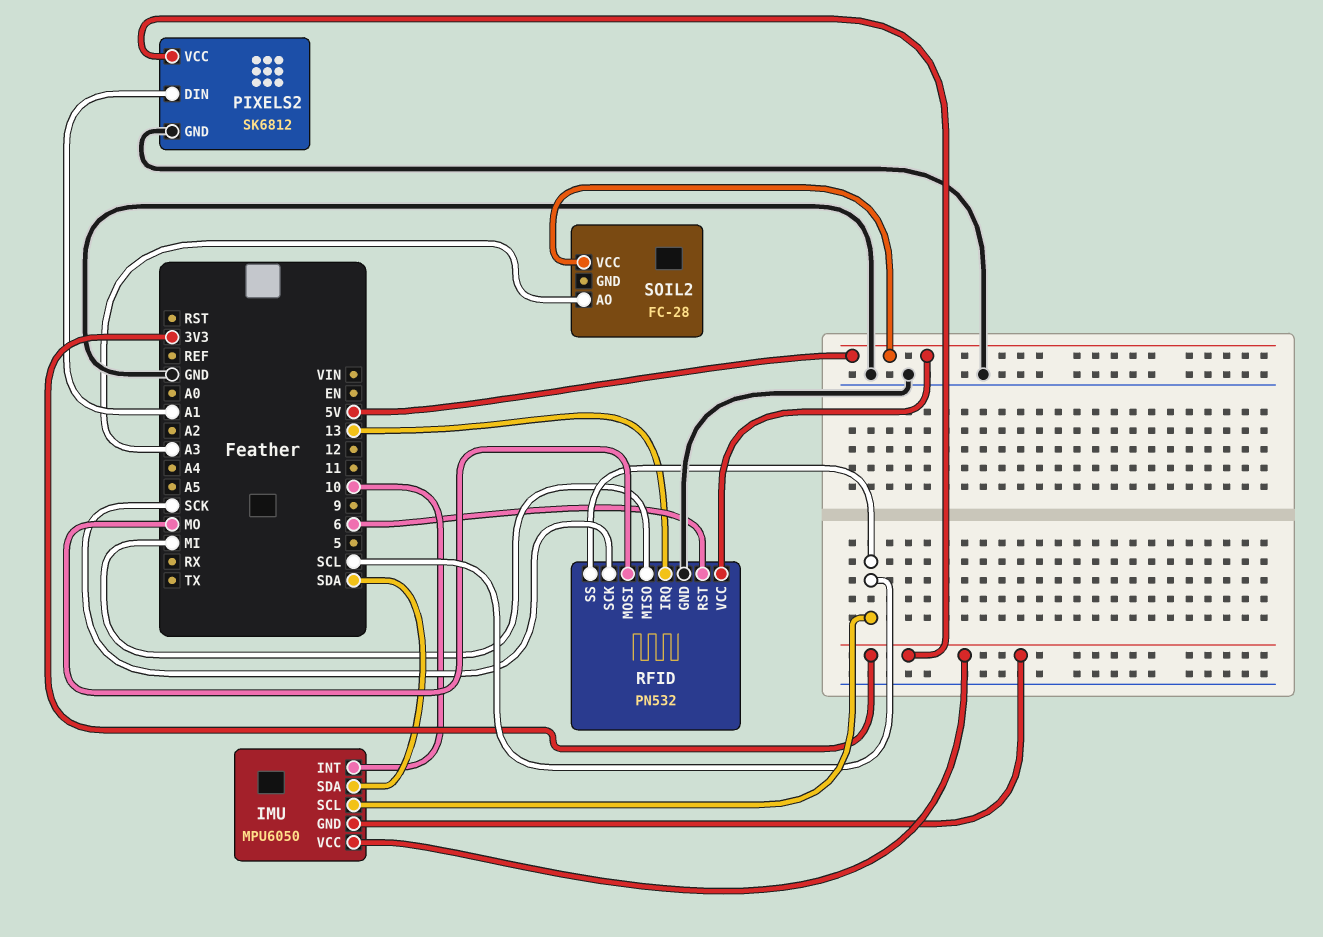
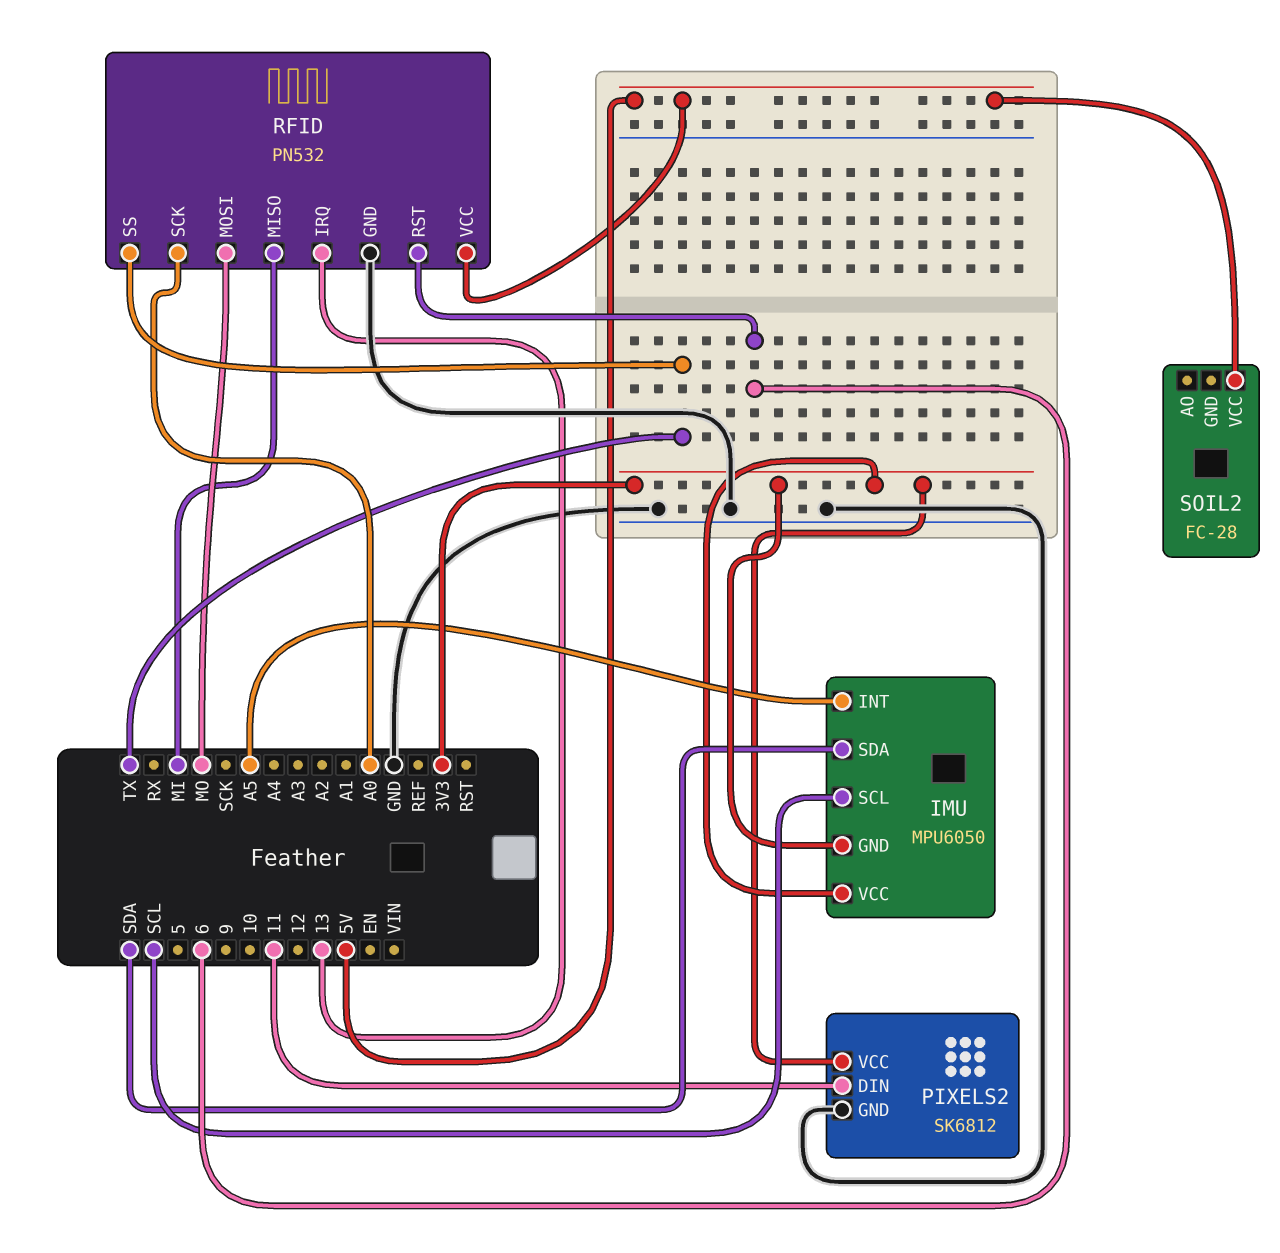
IMU pin INT: 10 -> A5
PIXELS2 pin DIN: A1 -> 11
RFID pin SCK: SCK -> A0
RFID pin SS: SCL -> TX
SOIL2 pin AO: A3 -> none

